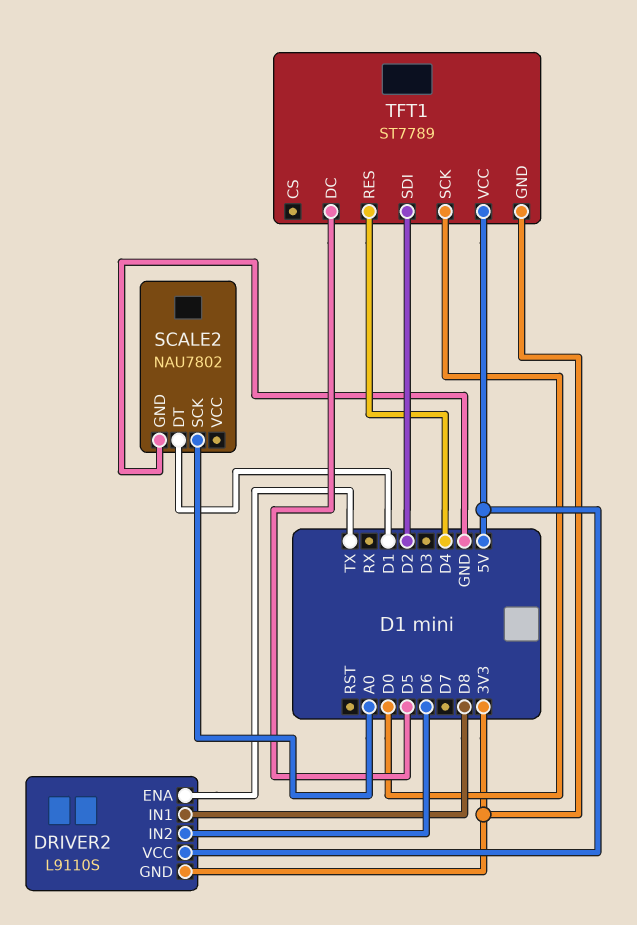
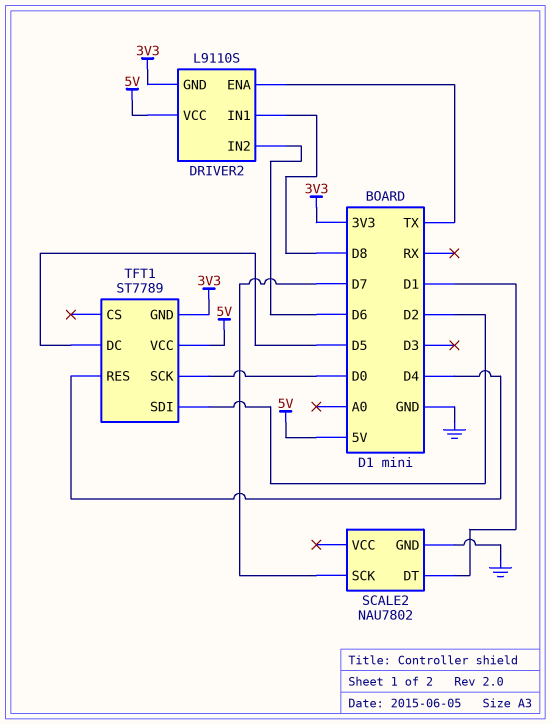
SCALE2 pin SCK: A0 -> D7

